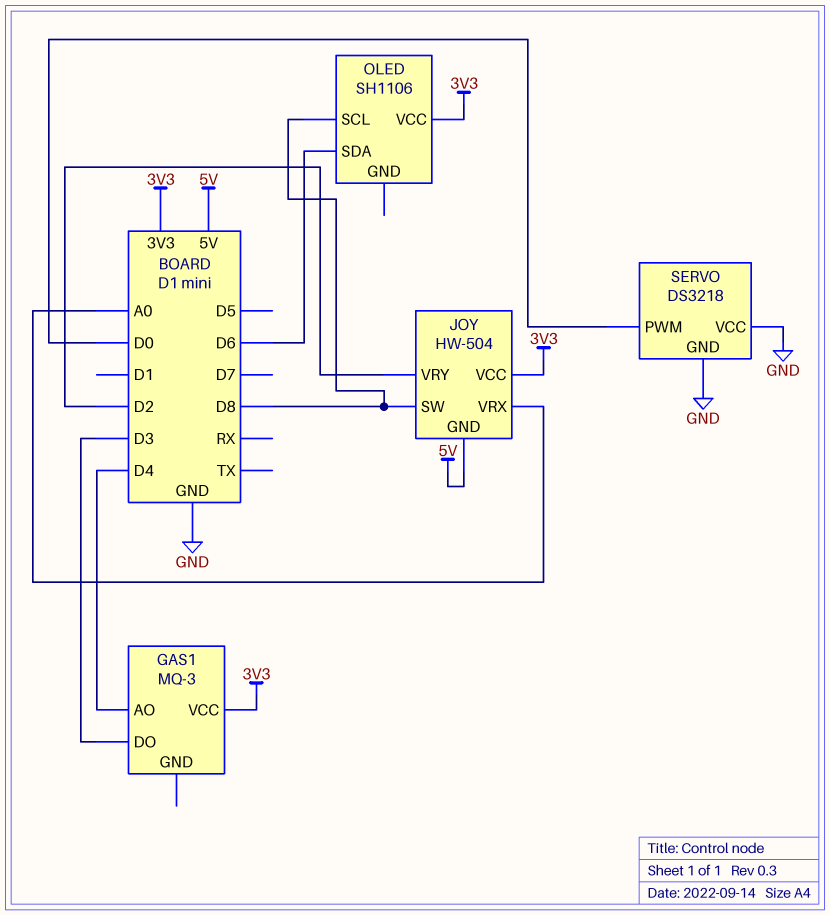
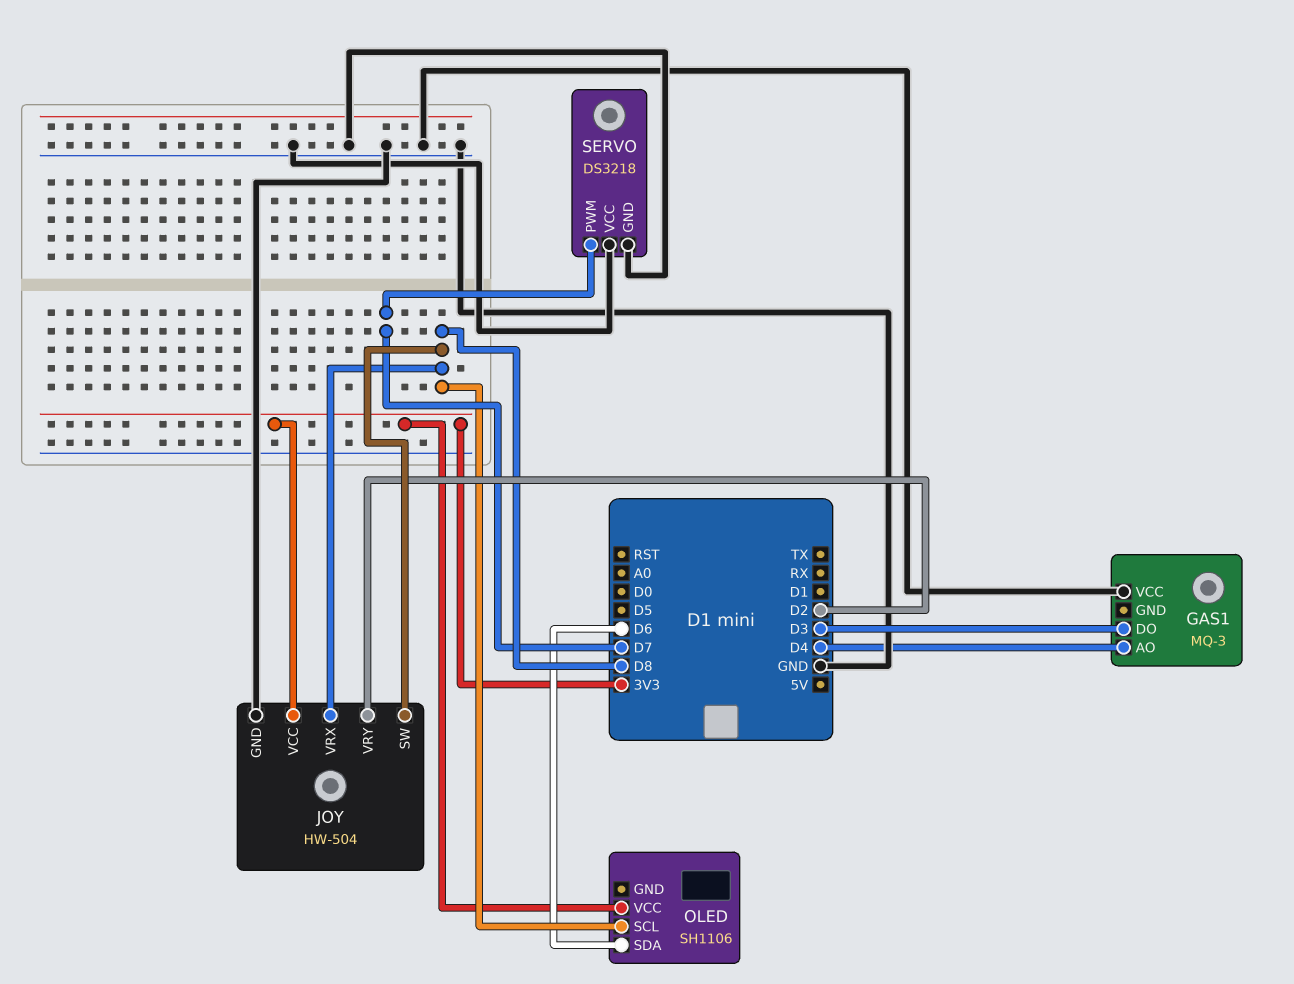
GAS1 pin VCC: 3V3 -> GND
JOY pin GND: 5V -> GND
JOY pin VRX: A0 -> D8
SERVO pin PWM: D0 -> D7

